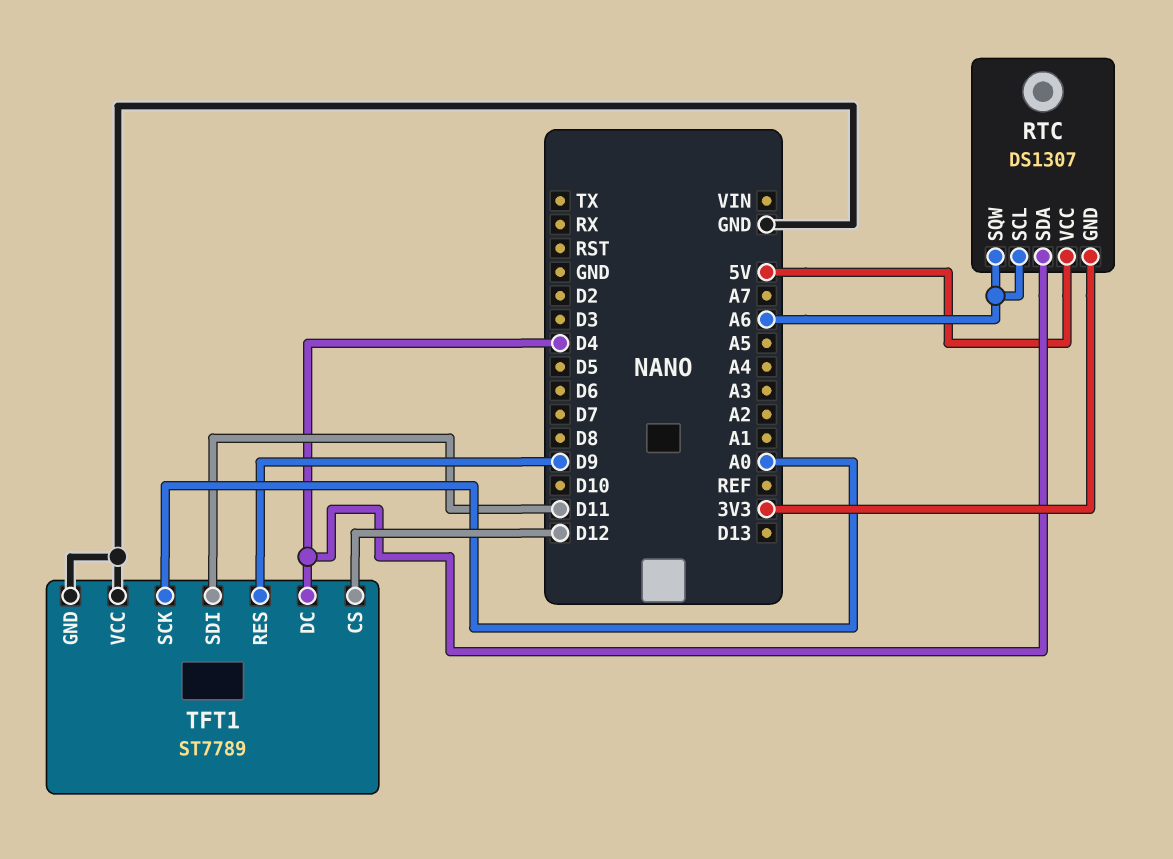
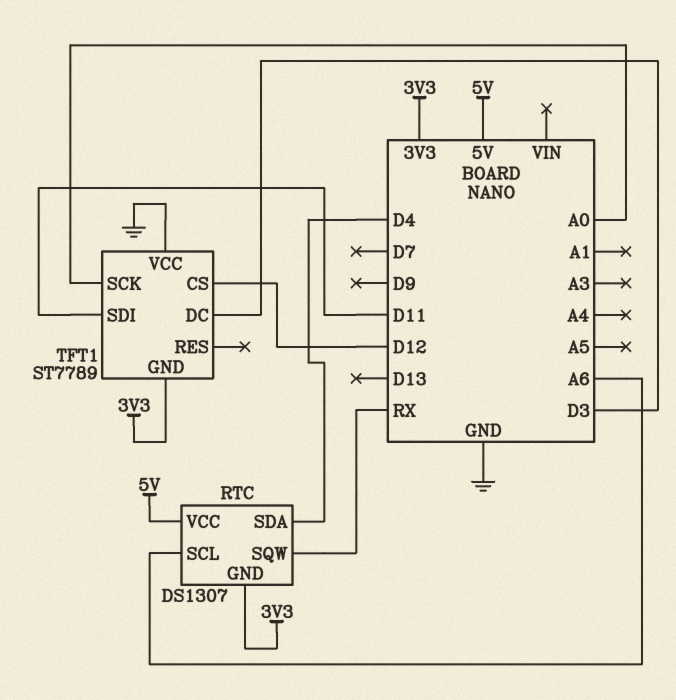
RTC pin SQW: A6 -> RX
TFT1 pin DC: D4 -> D3
TFT1 pin GND: GND -> 3V3
TFT1 pin RES: D9 -> none

